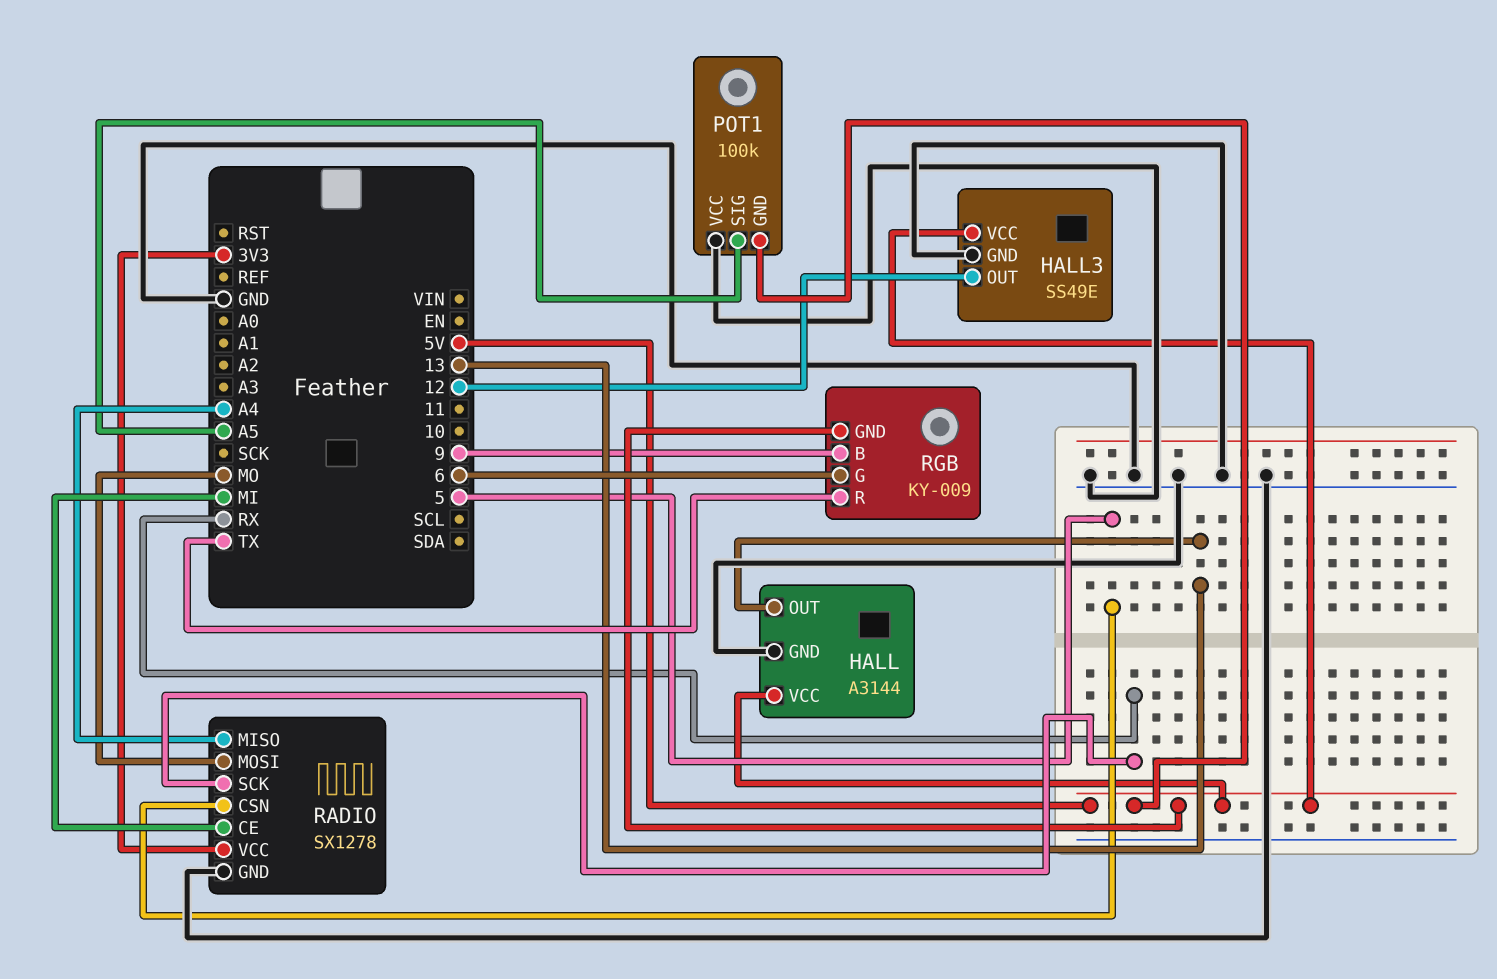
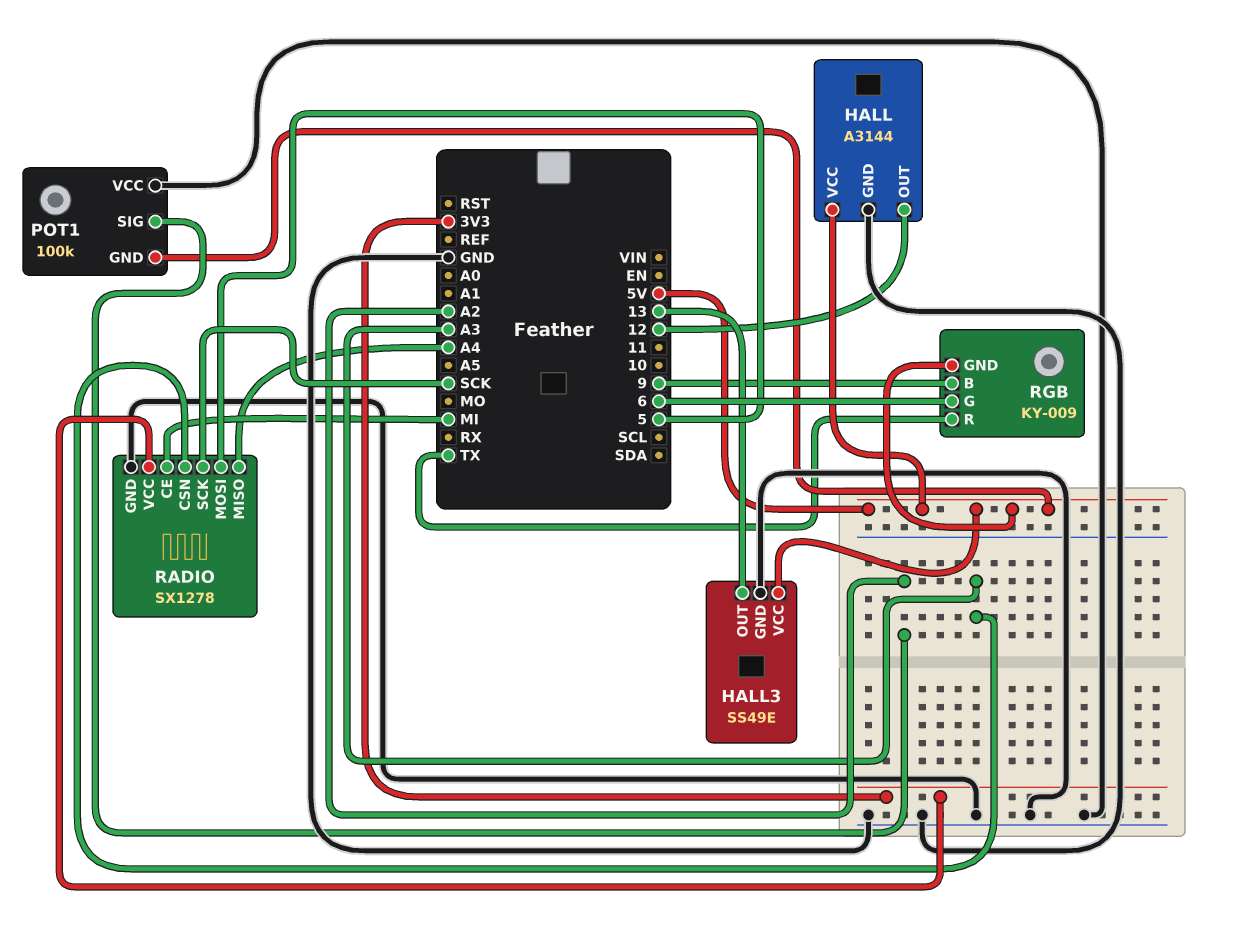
HALL pin OUT: 13 -> 12
HALL3 pin OUT: 12 -> 13
POT1 pin SIG: A5 -> A2
RADIO pin CSN: 5 -> A3
RADIO pin MOSI: MO -> 5
RADIO pin SCK: RX -> SCK

